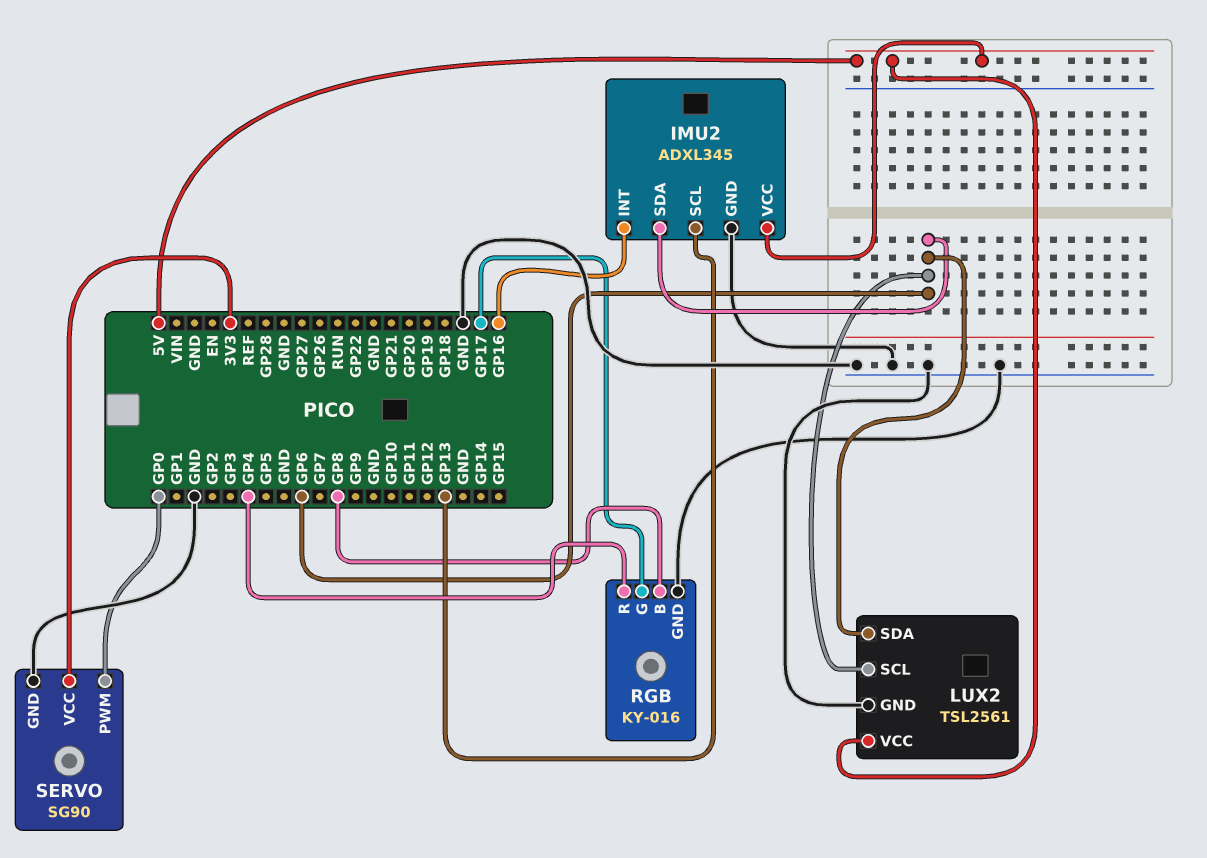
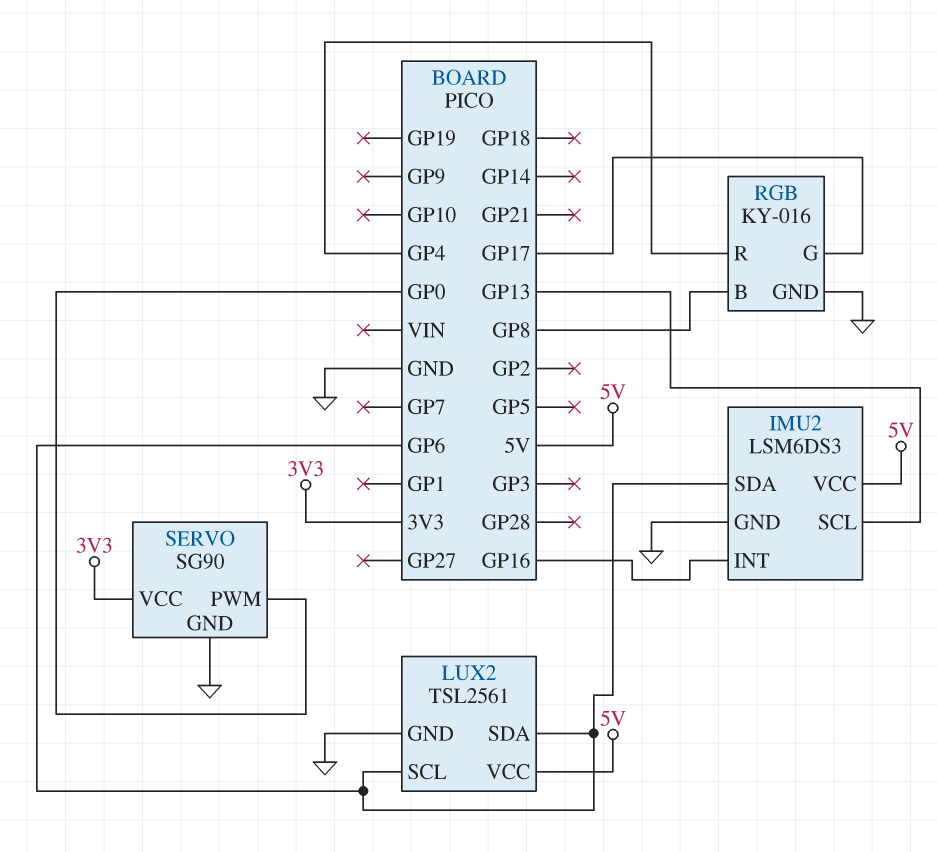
IMU2: ADXL345 -> LSM6DS3

